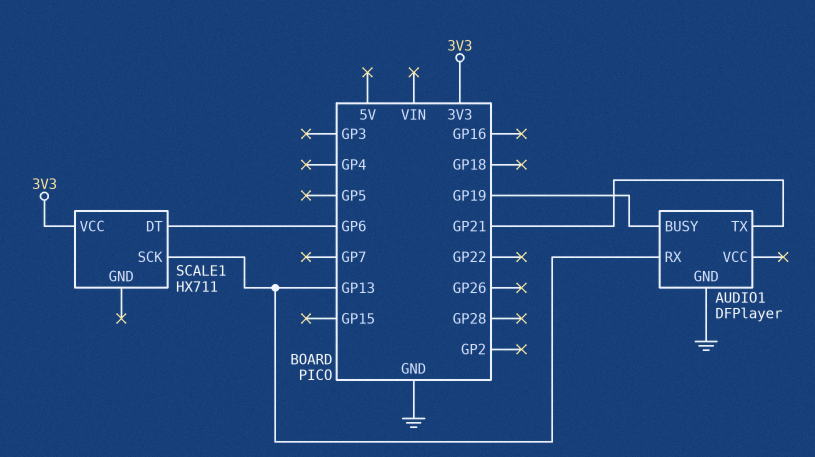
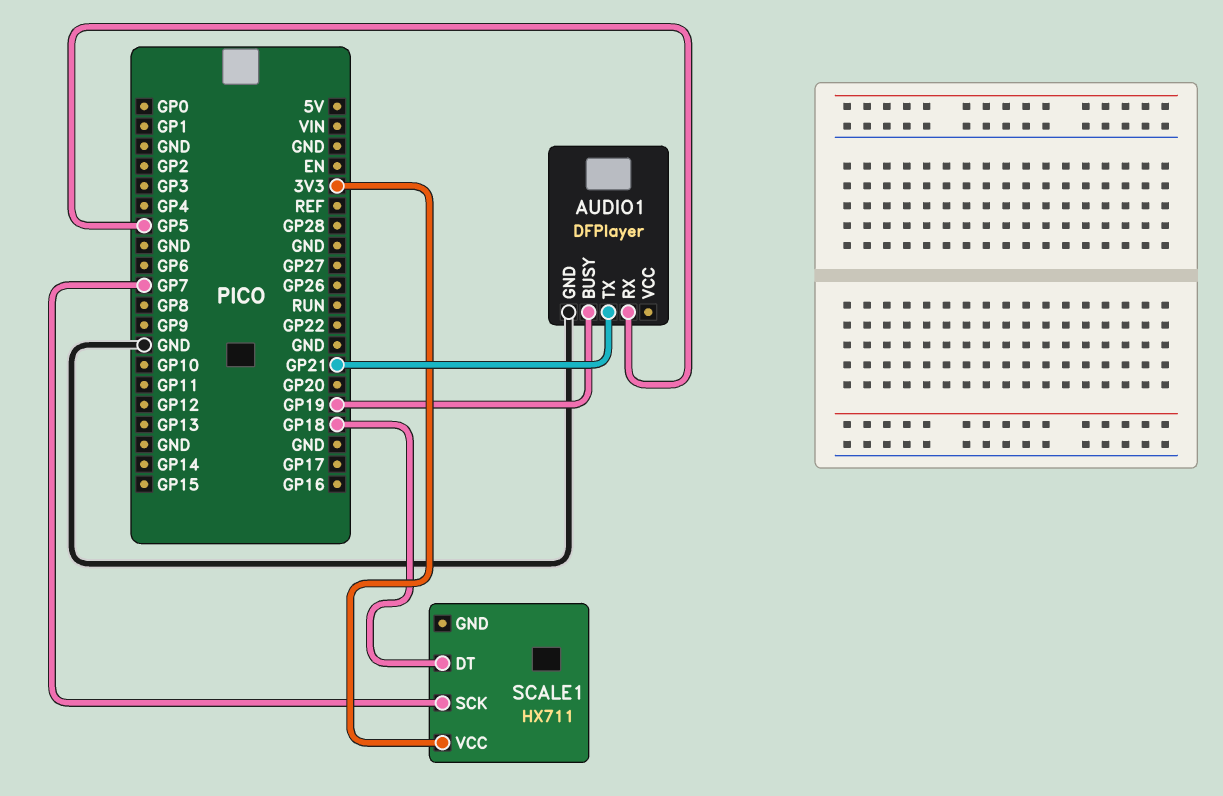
AUDIO1 pin RX: GP13 -> GP5
SCALE1 pin DT: GP6 -> GP18
SCALE1 pin SCK: GP13 -> GP7

